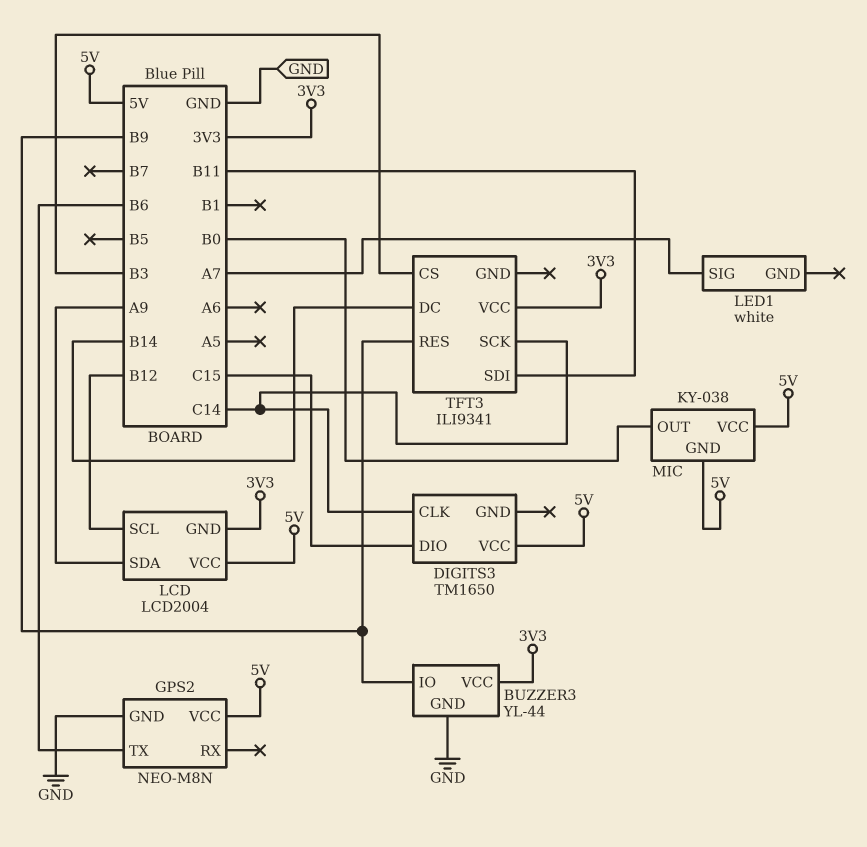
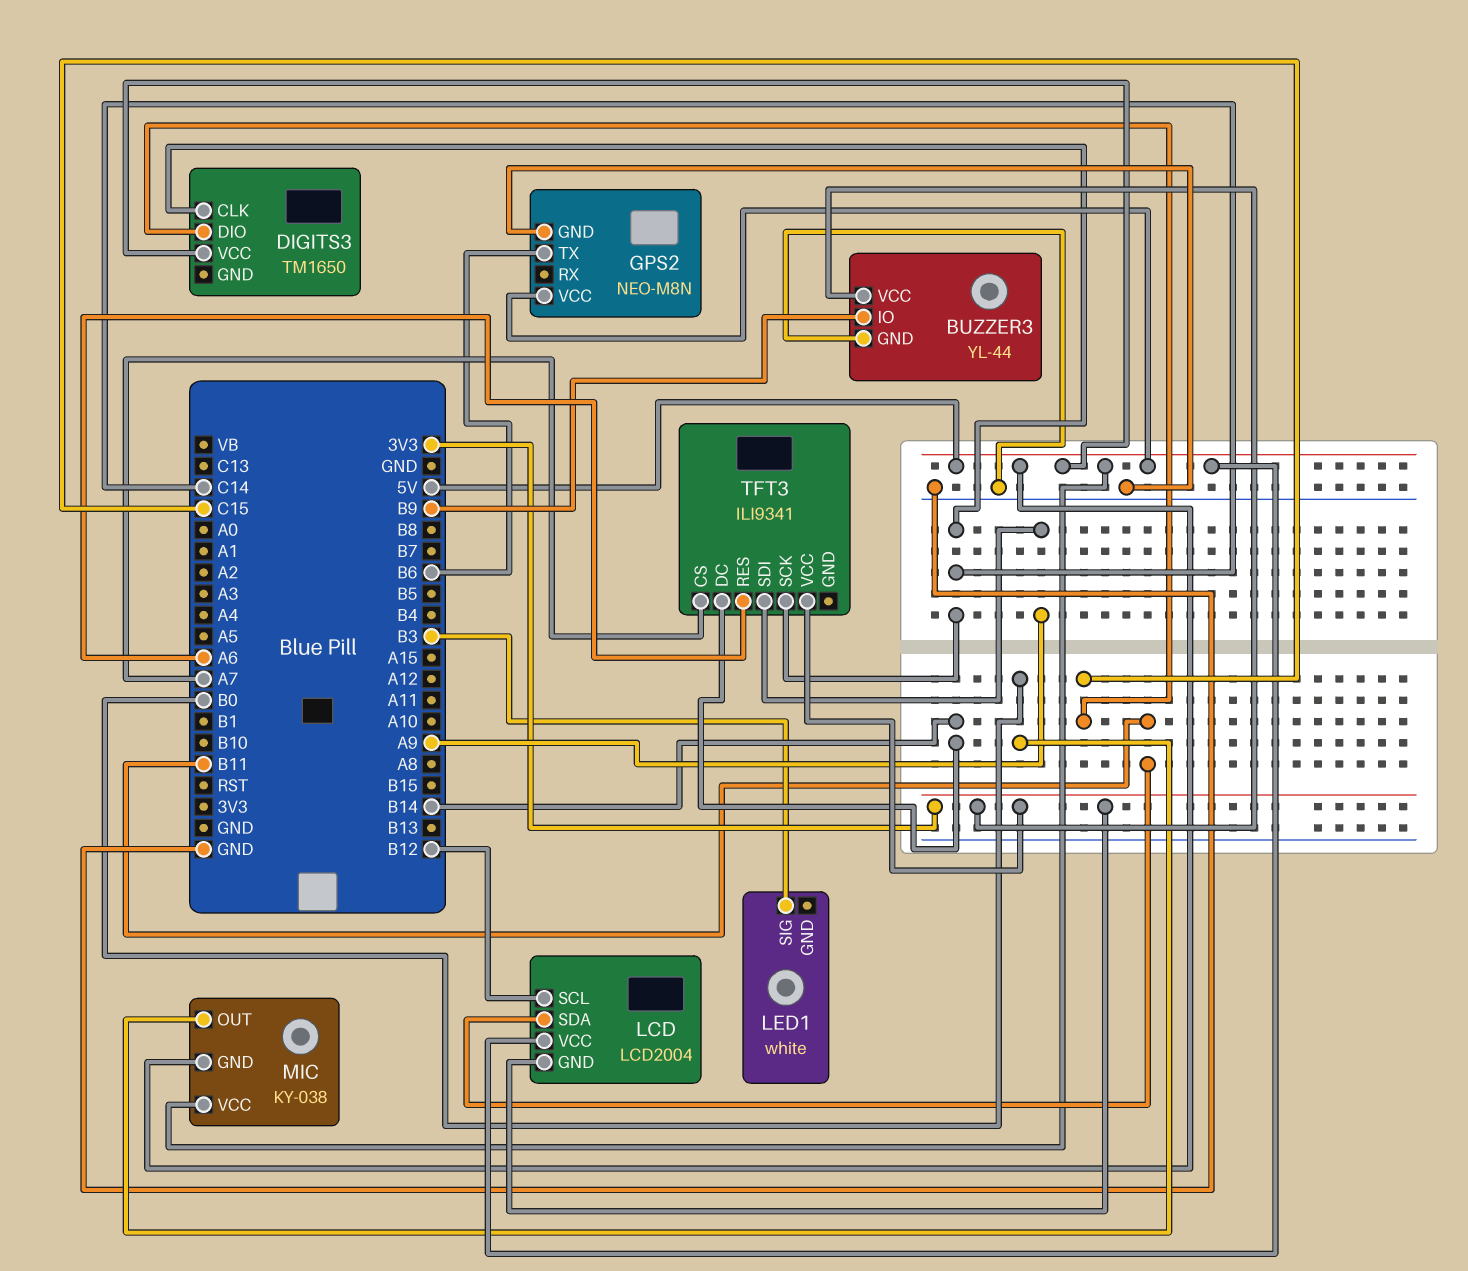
LCD pin SDA: A9 -> B11
LED1 pin SIG: A7 -> B3
TFT3 pin CS: B3 -> A7
TFT3 pin RES: B9 -> A6
TFT3 pin SDI: B11 -> A9

